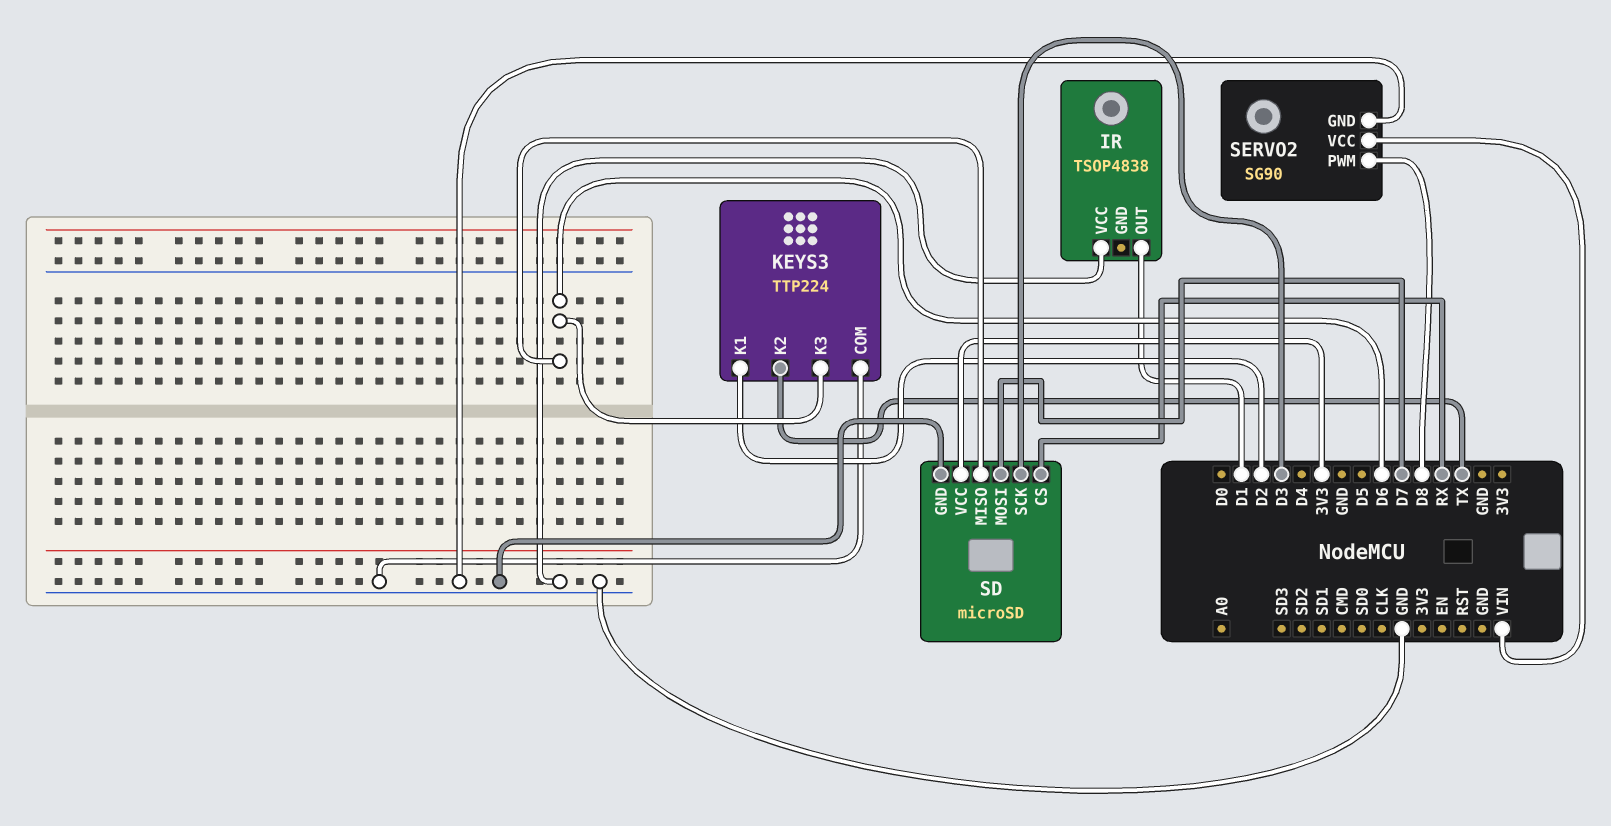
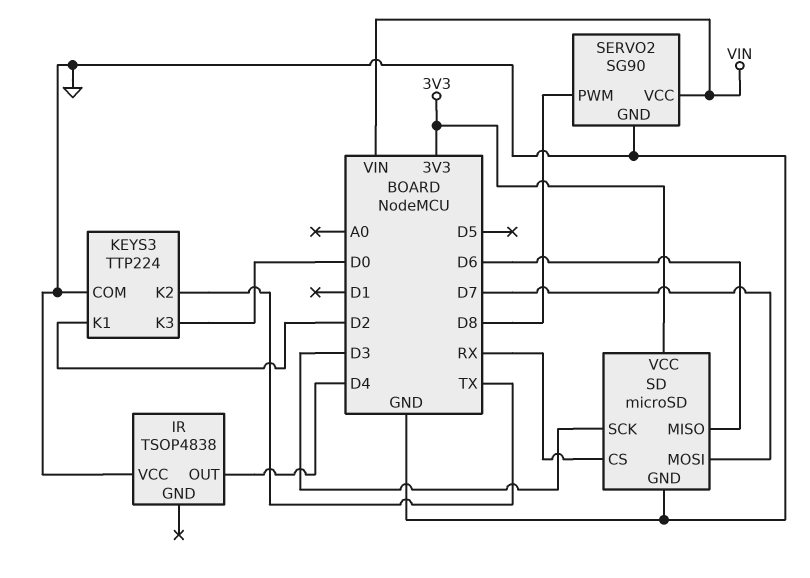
IR pin OUT: D1 -> D4
KEYS3 pin K3: D6 -> D0

